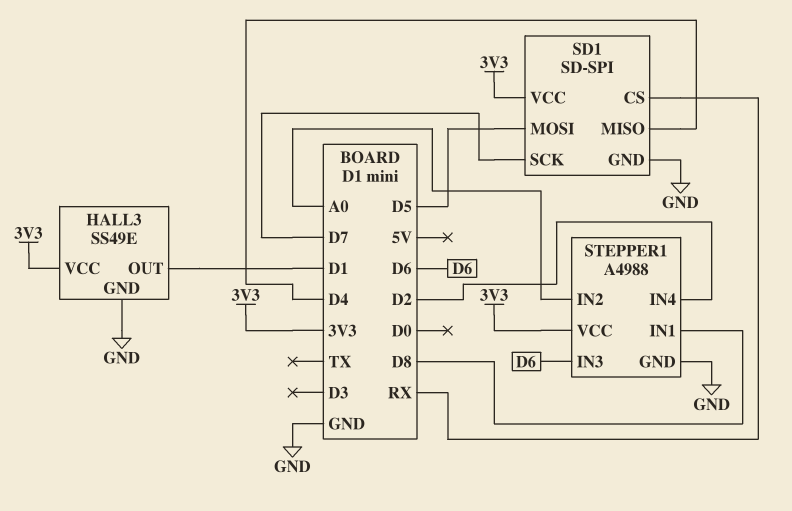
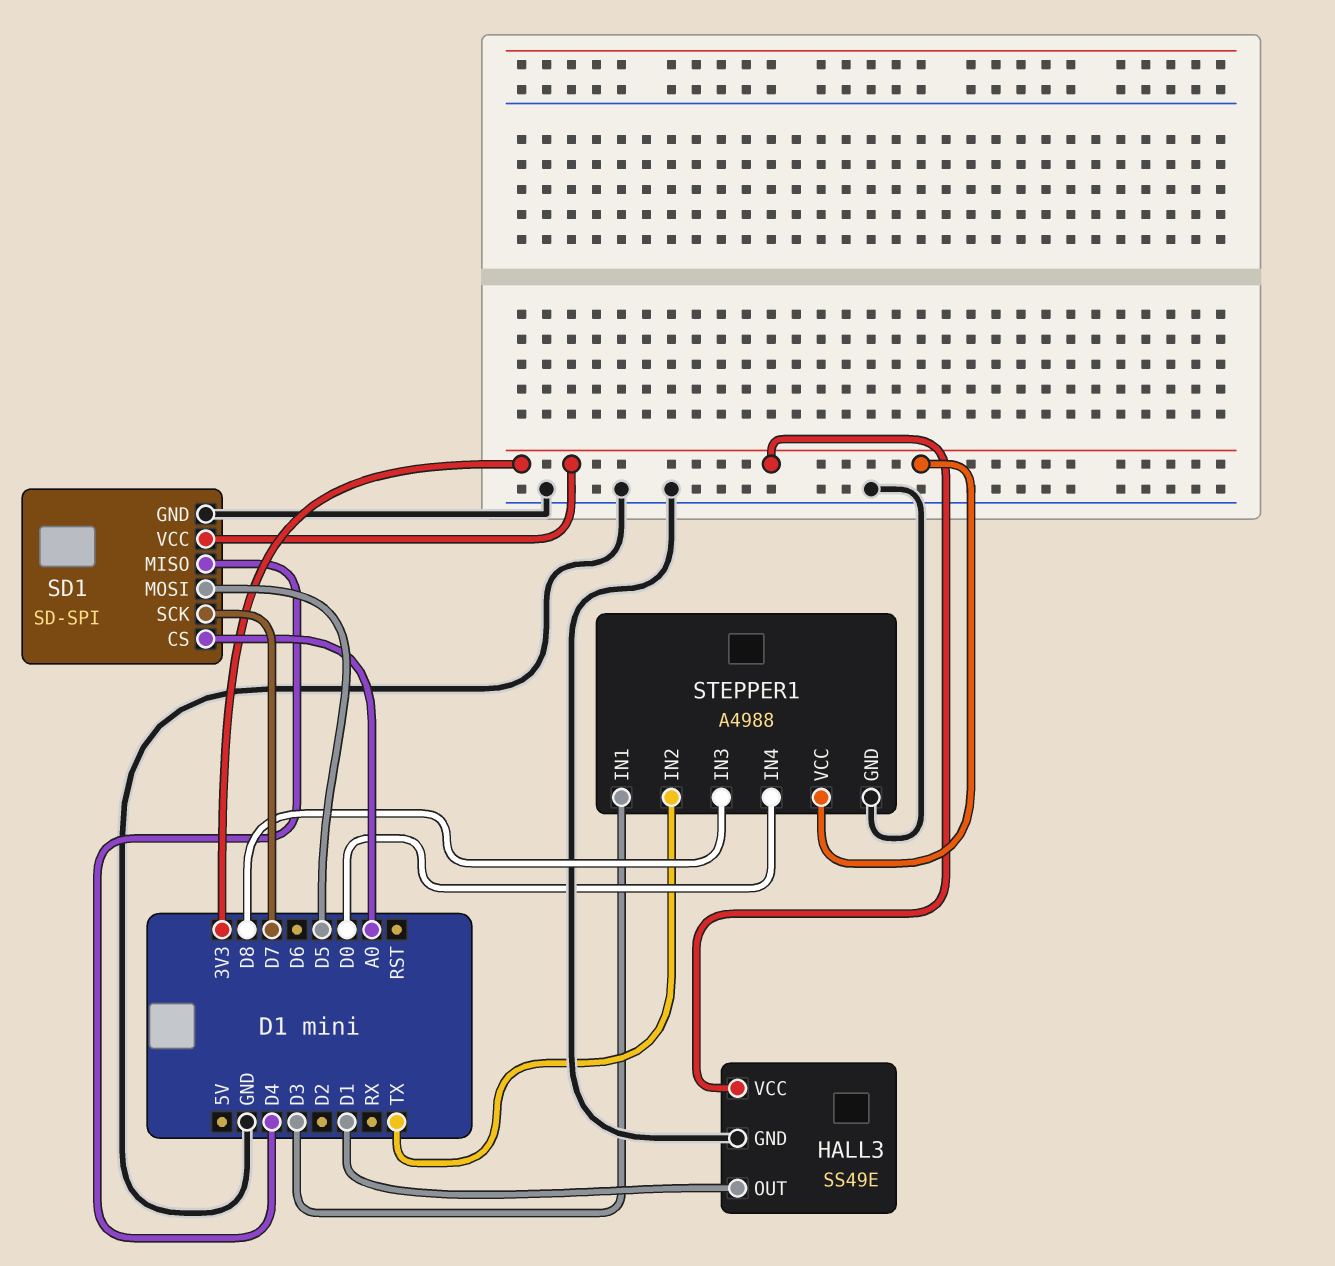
SD1 pin CS: RX -> A0
STEPPER1 pin IN1: D8 -> D3
STEPPER1 pin IN2: A0 -> TX
STEPPER1 pin IN3: D6 -> D8
STEPPER1 pin IN4: D2 -> D0

